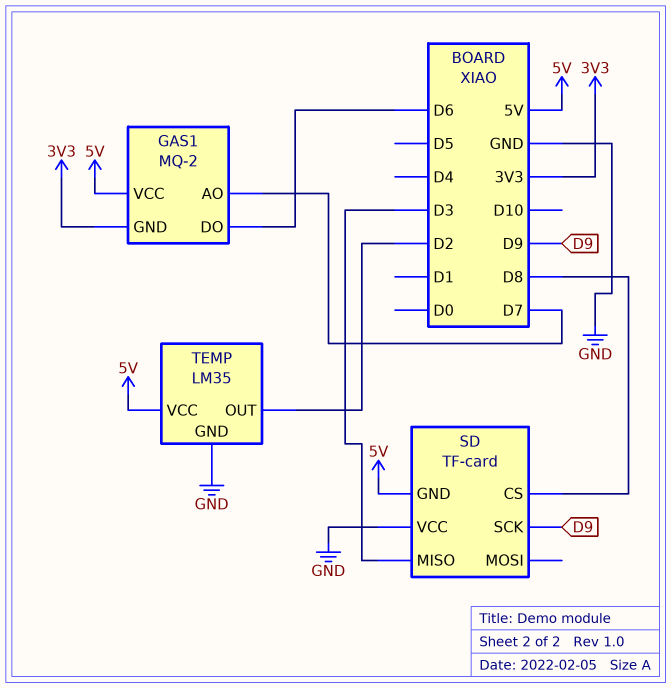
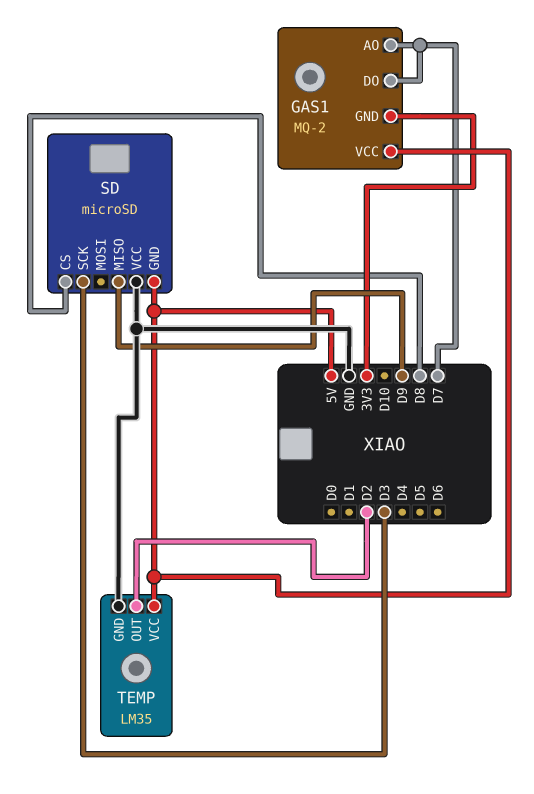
GAS1 pin DO: D6 -> D7
SD: TF-card -> microSD
SD pin MISO: D3 -> D9
SD pin SCK: D9 -> D3

